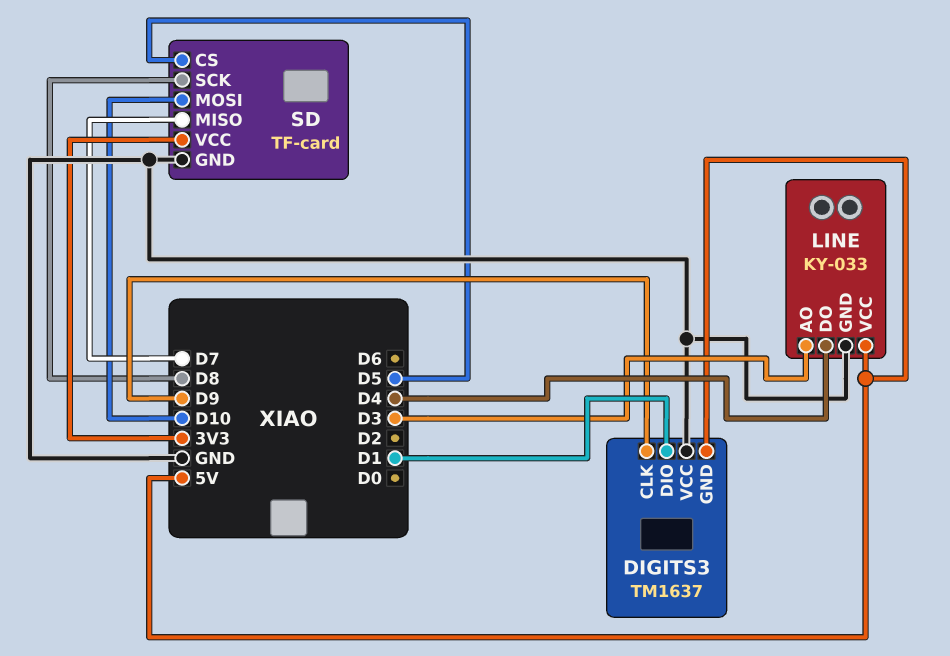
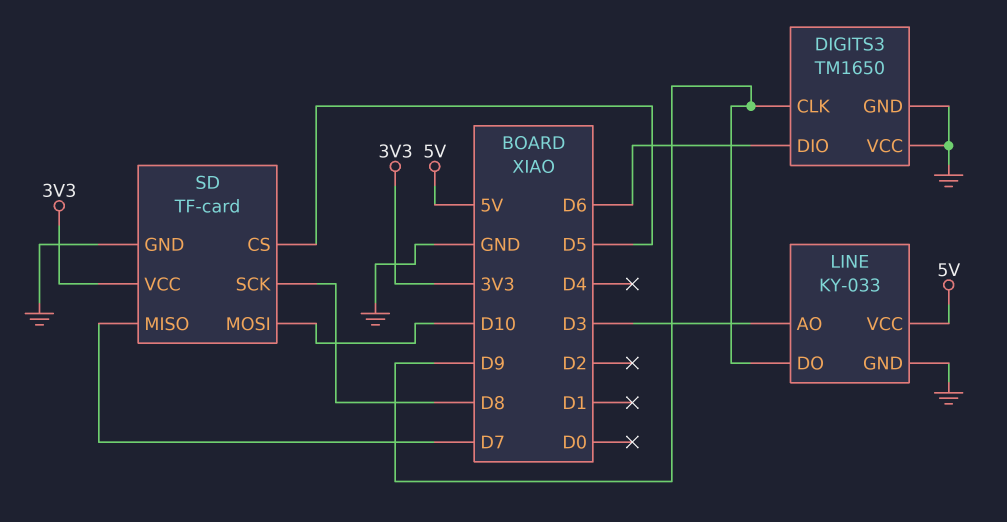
DIGITS3: TM1637 -> TM1650
DIGITS3 pin DIO: D1 -> D6
DIGITS3 pin GND: 5V -> GND
LINE pin DO: D4 -> D9

